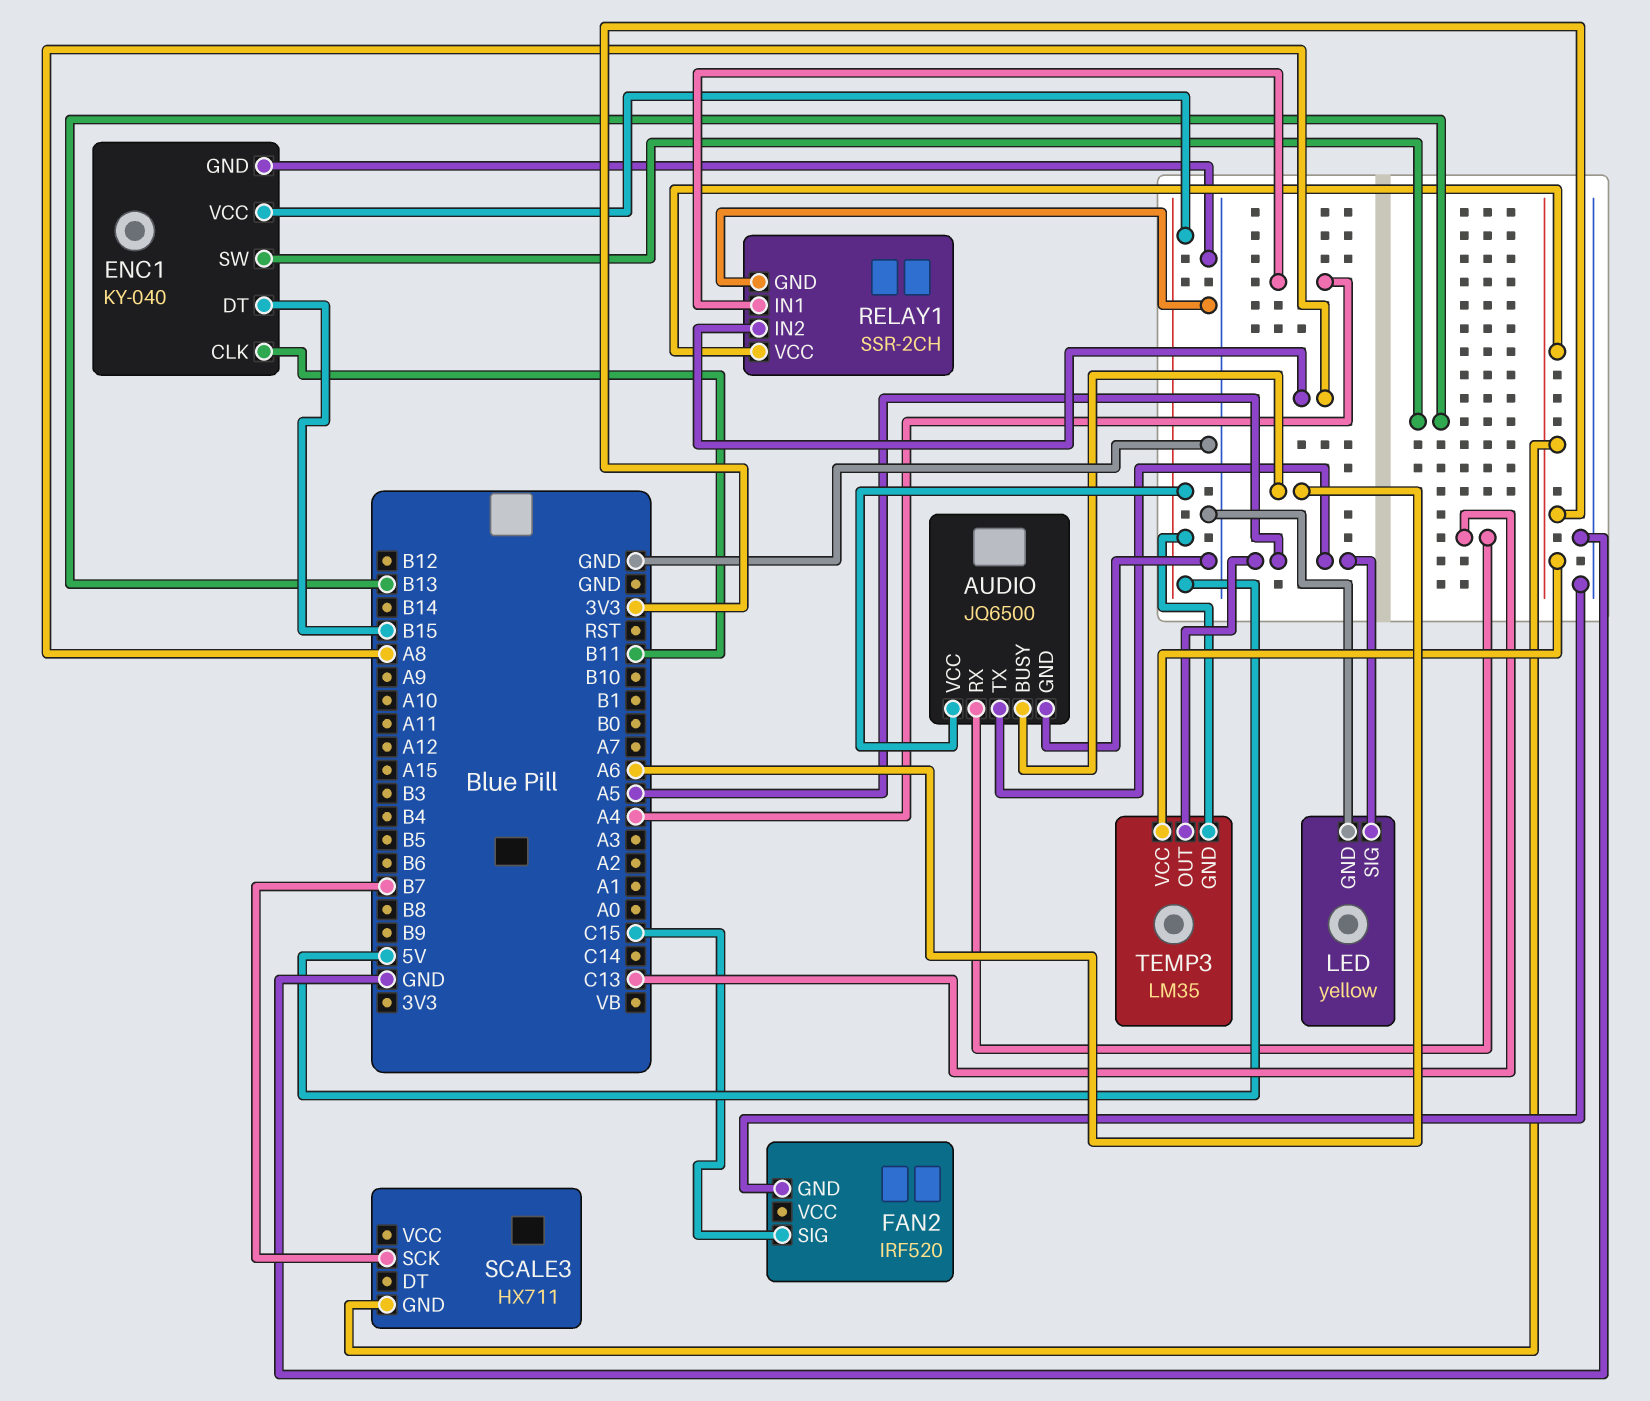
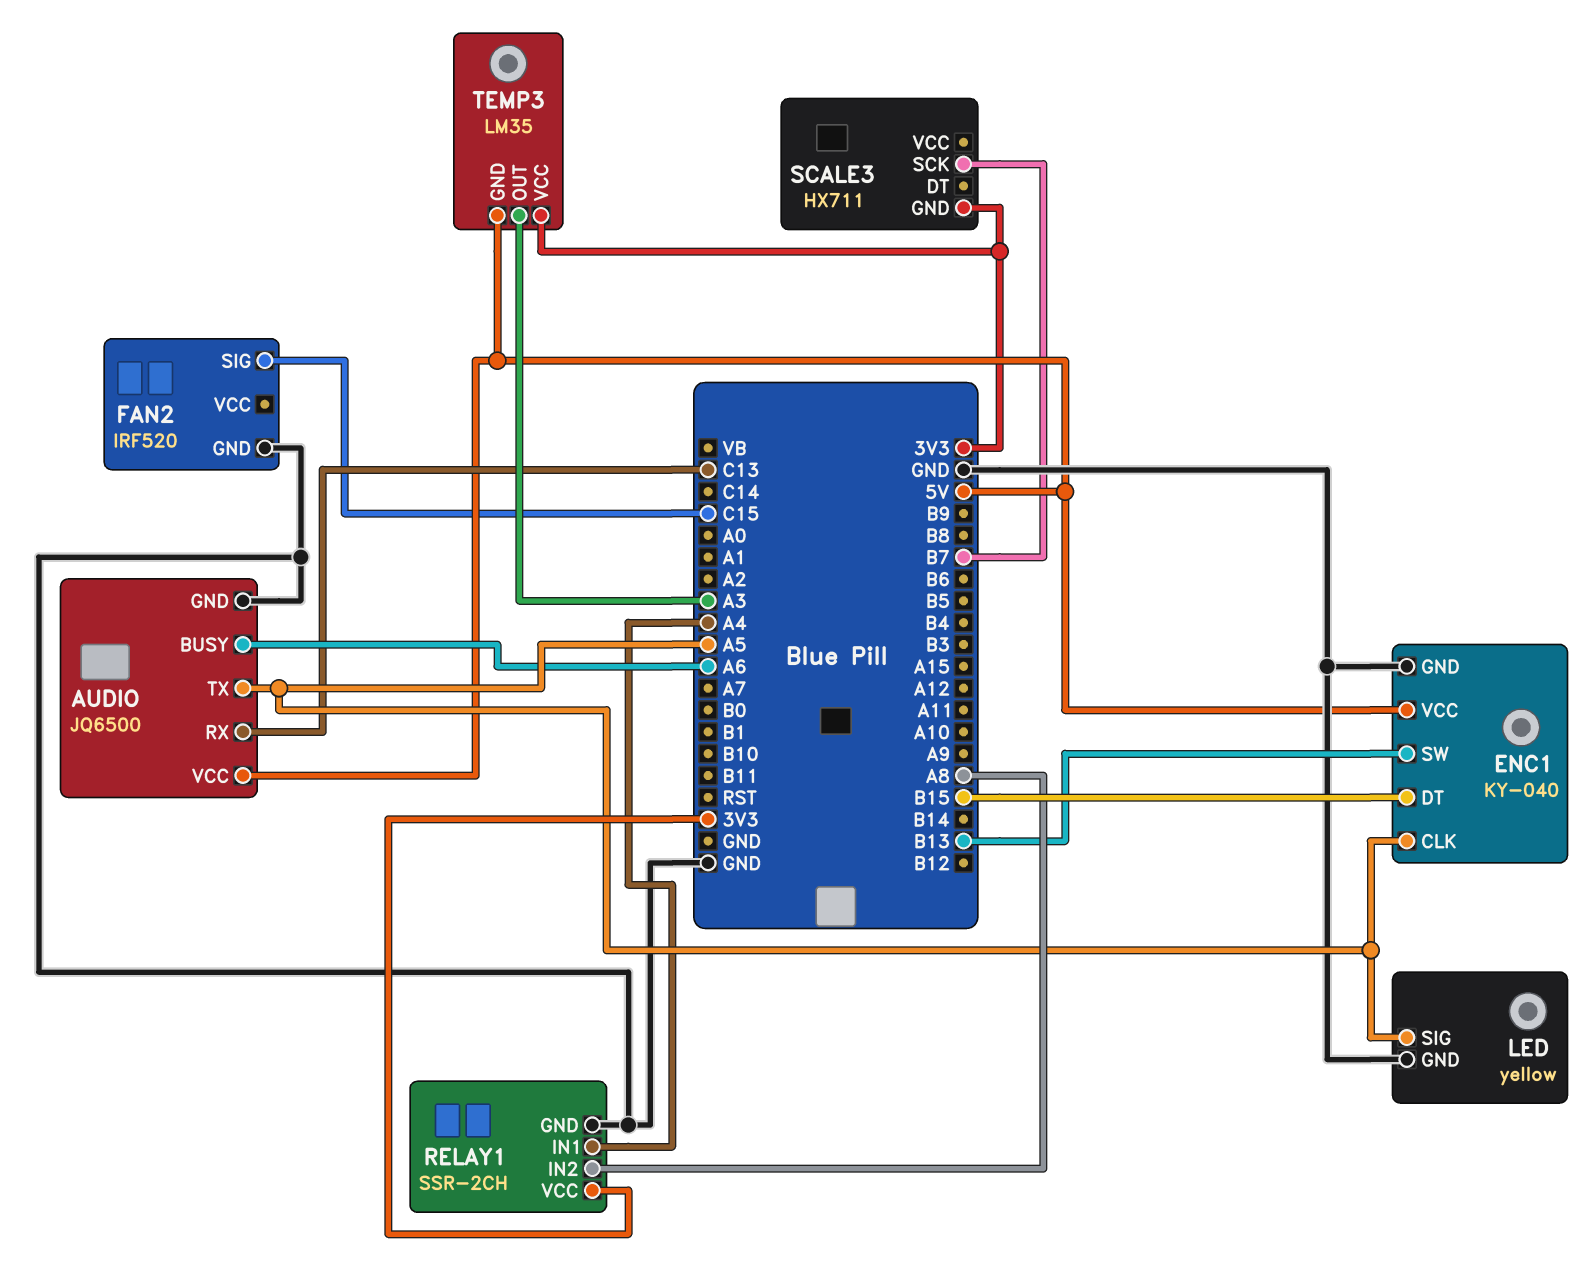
ENC1 pin CLK: B11 -> A5
TEMP3 pin OUT: A5 -> A3

